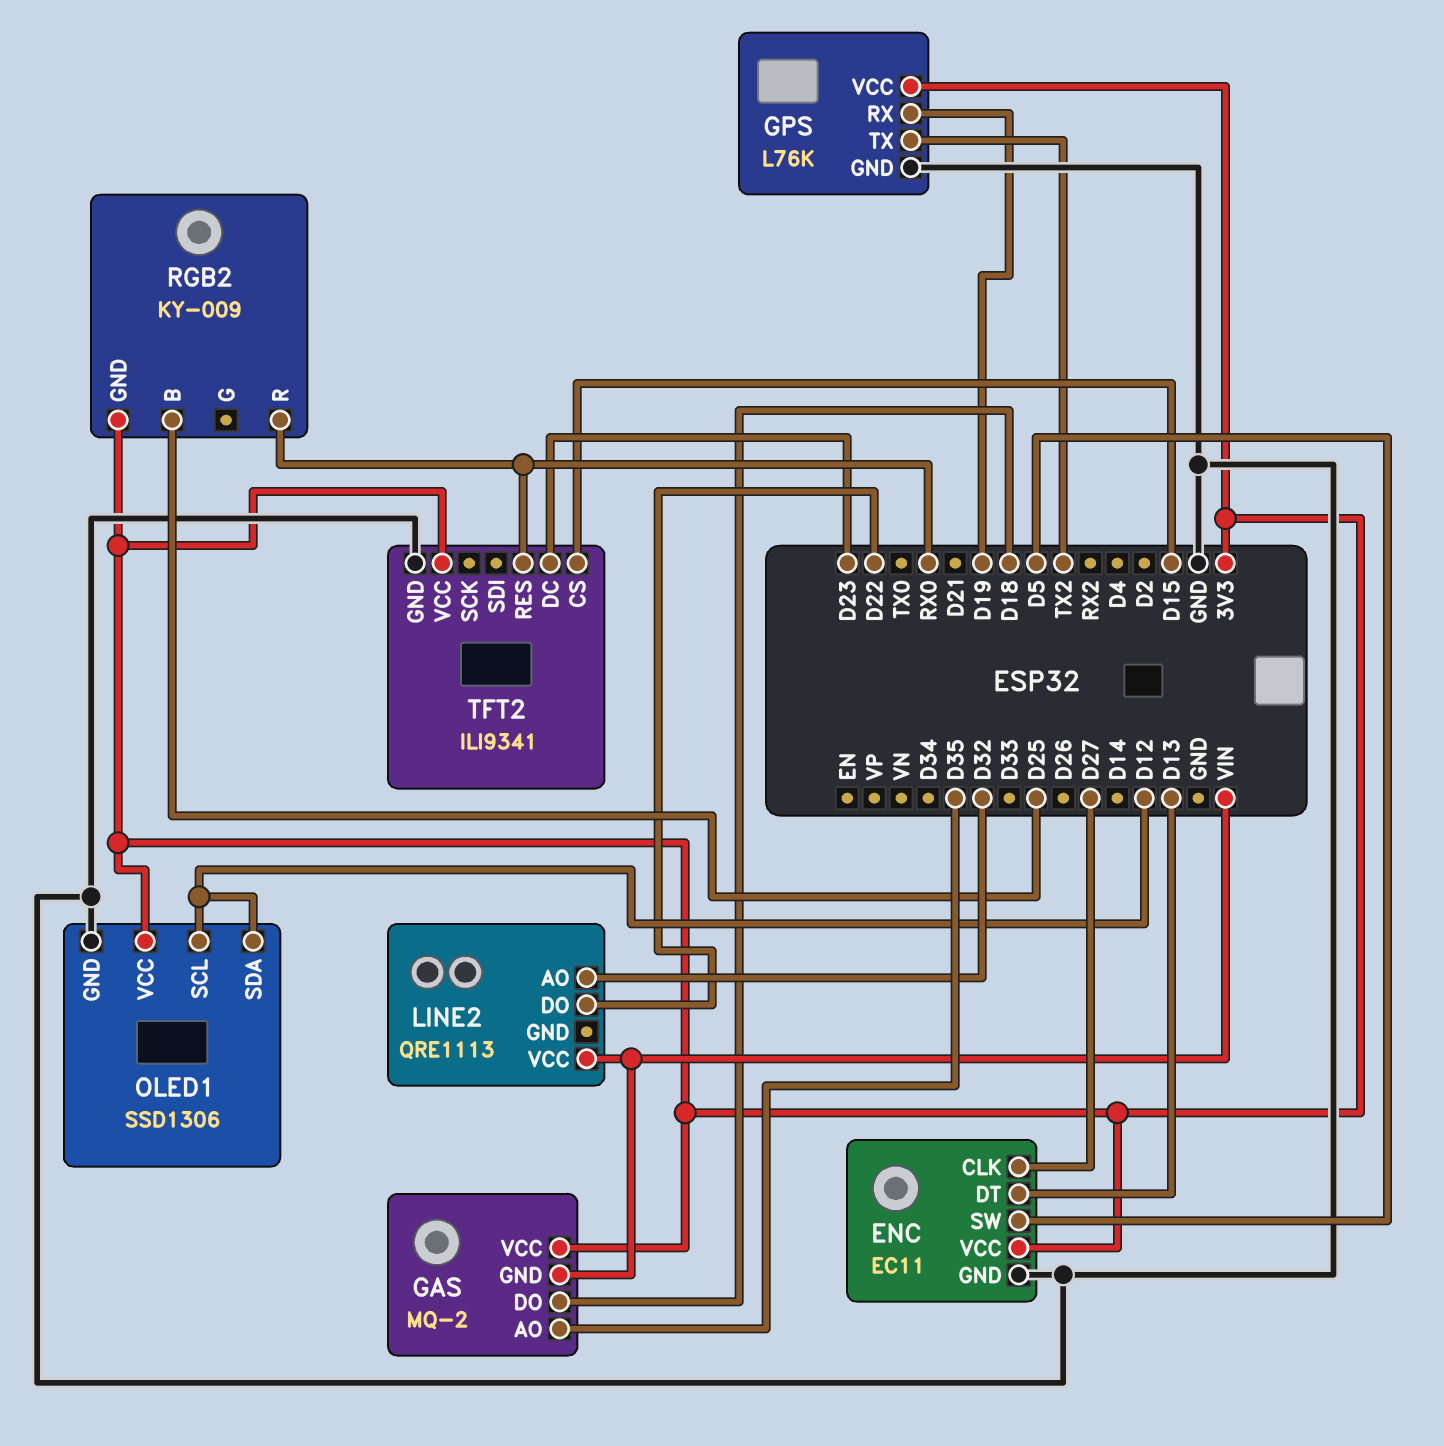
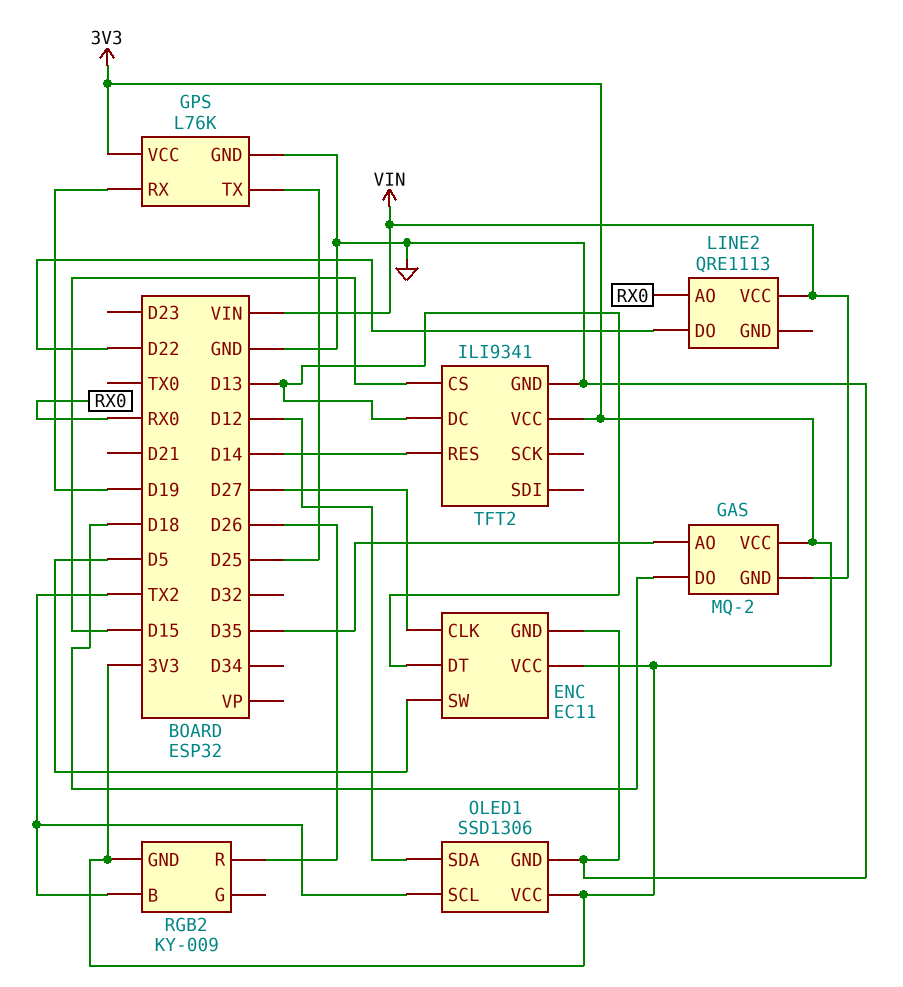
GPS pin TX: TX2 -> D25
LINE2 pin AO: D32 -> RX0
OLED1 pin SCL: D12 -> TX2
RGB2 pin B: D25 -> TX2
RGB2 pin R: RX0 -> D26
TFT2 pin DC: D23 -> D13
TFT2 pin RES: RX0 -> D14

